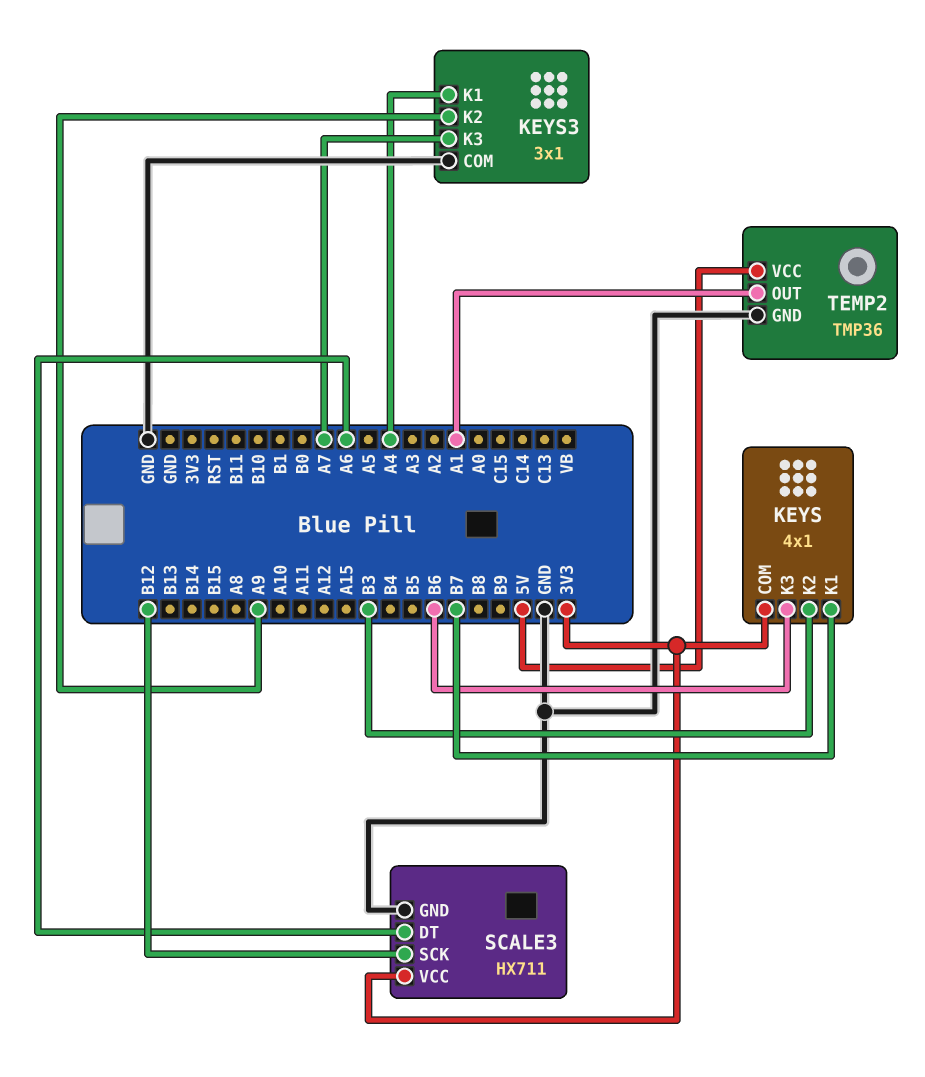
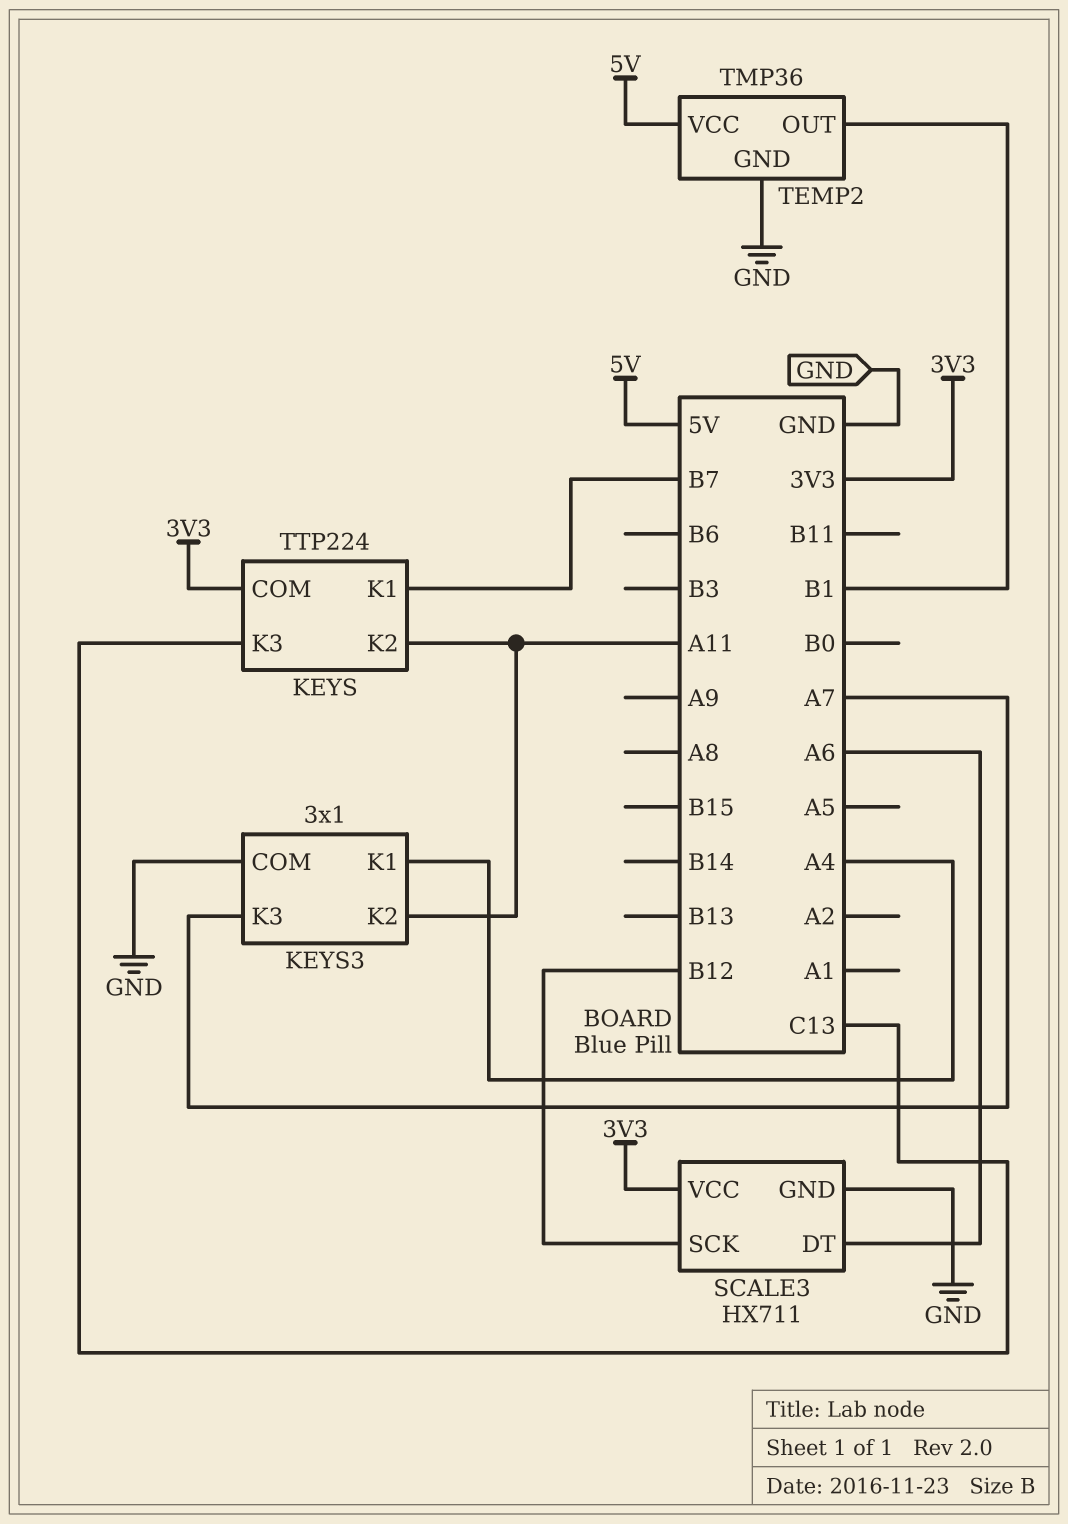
KEYS: 4x1 -> TTP224
KEYS pin K2: B3 -> A11
KEYS pin K3: B6 -> C13
KEYS3 pin K2: A9 -> A11
TEMP2 pin OUT: A1 -> B1

